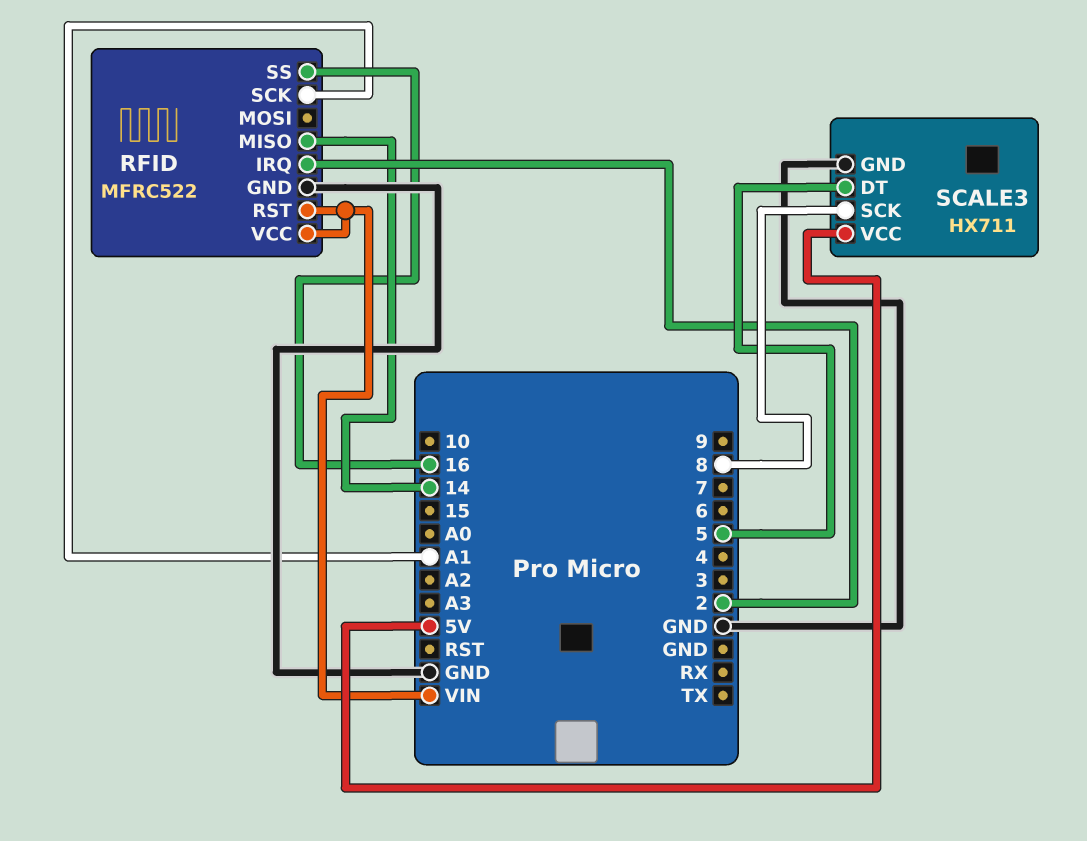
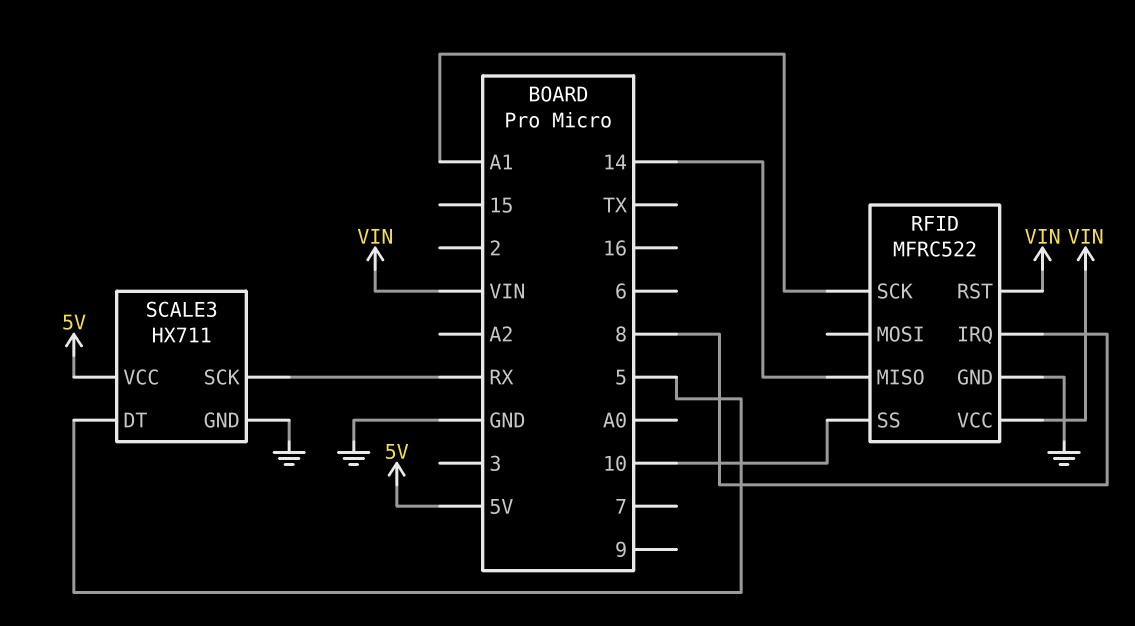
RFID pin IRQ: 2 -> 8
RFID pin SS: 16 -> 10
SCALE3 pin SCK: 8 -> RX

